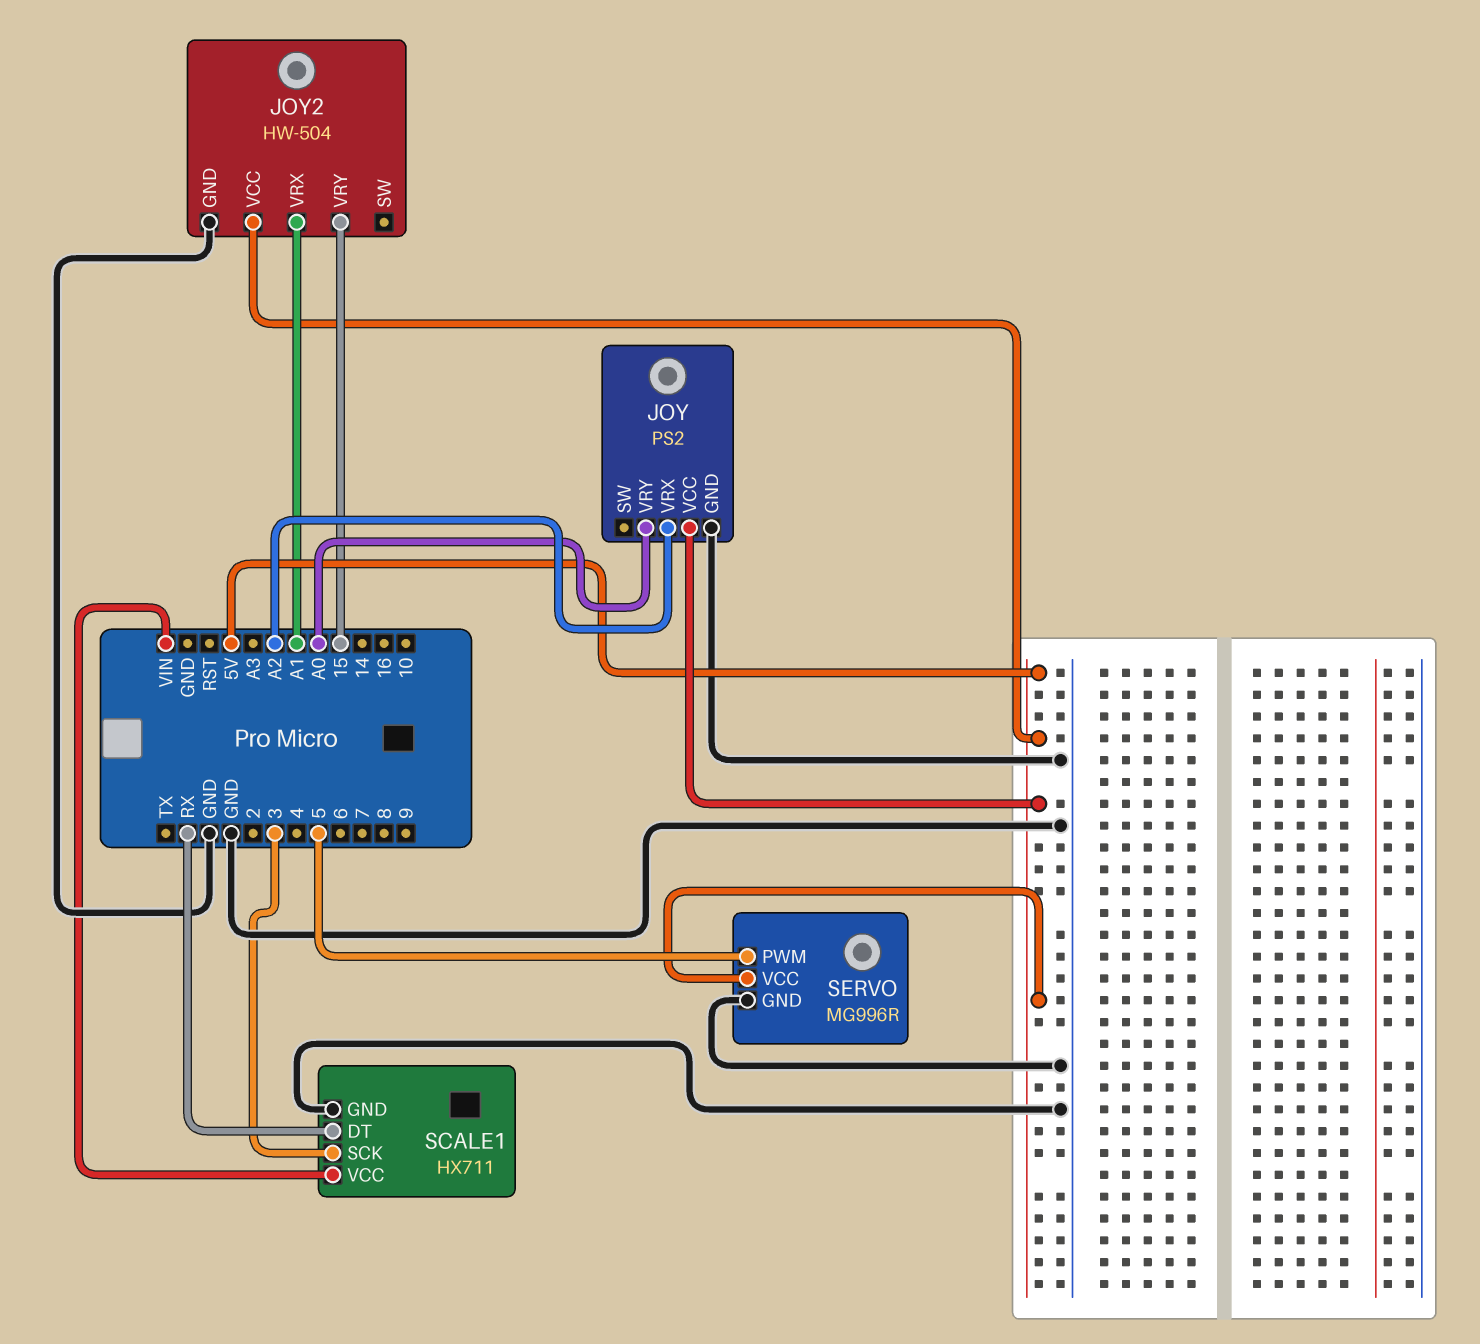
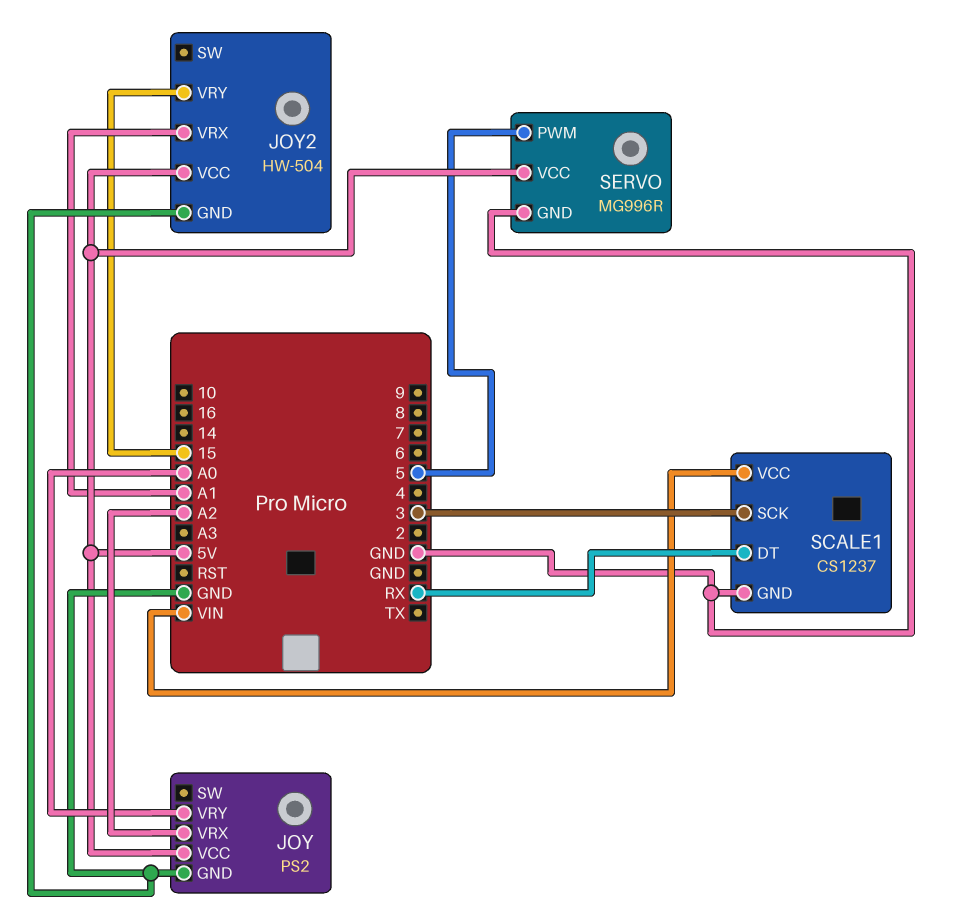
SCALE1: HX711 -> CS1237

